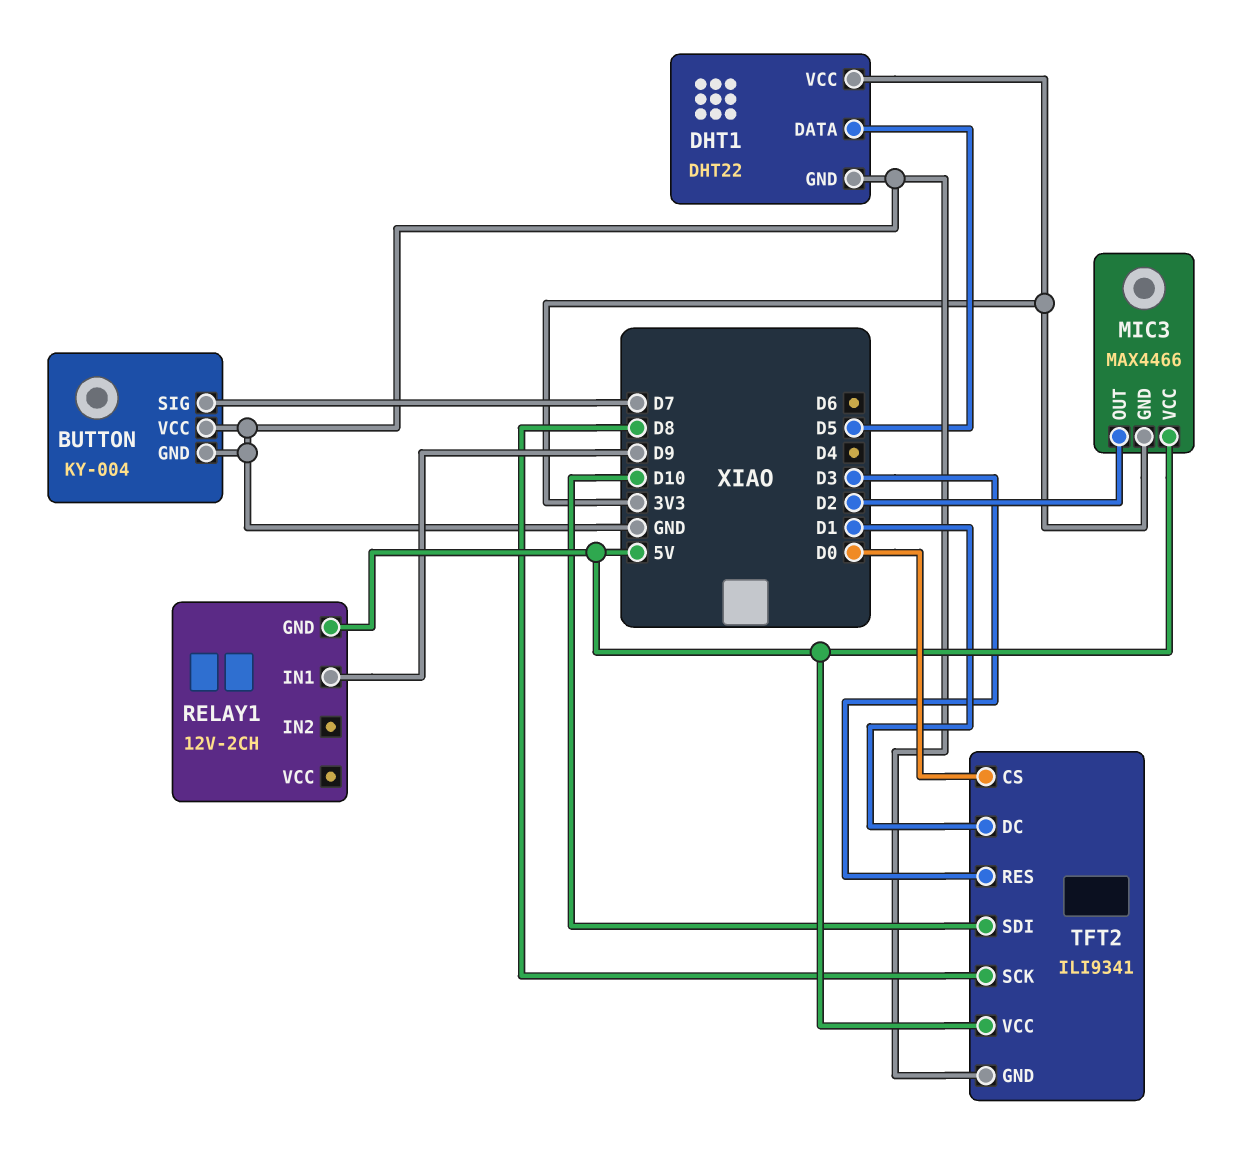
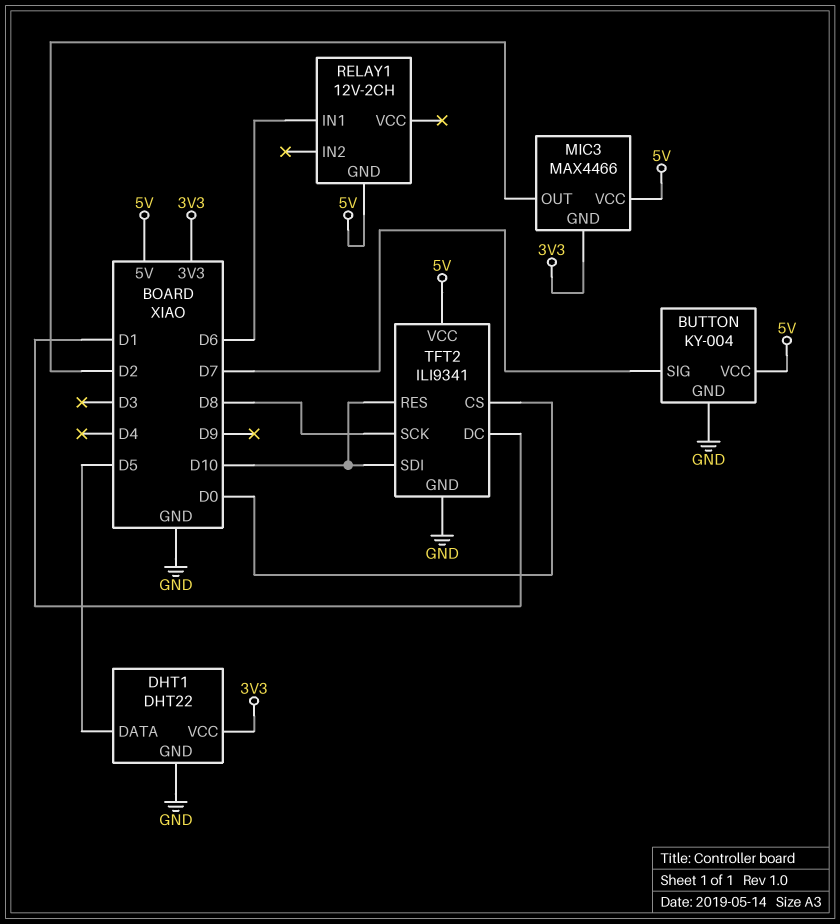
BUTTON pin VCC: GND -> 5V
RELAY1 pin IN1: D9 -> D6
TFT2 pin RES: D3 -> D10

